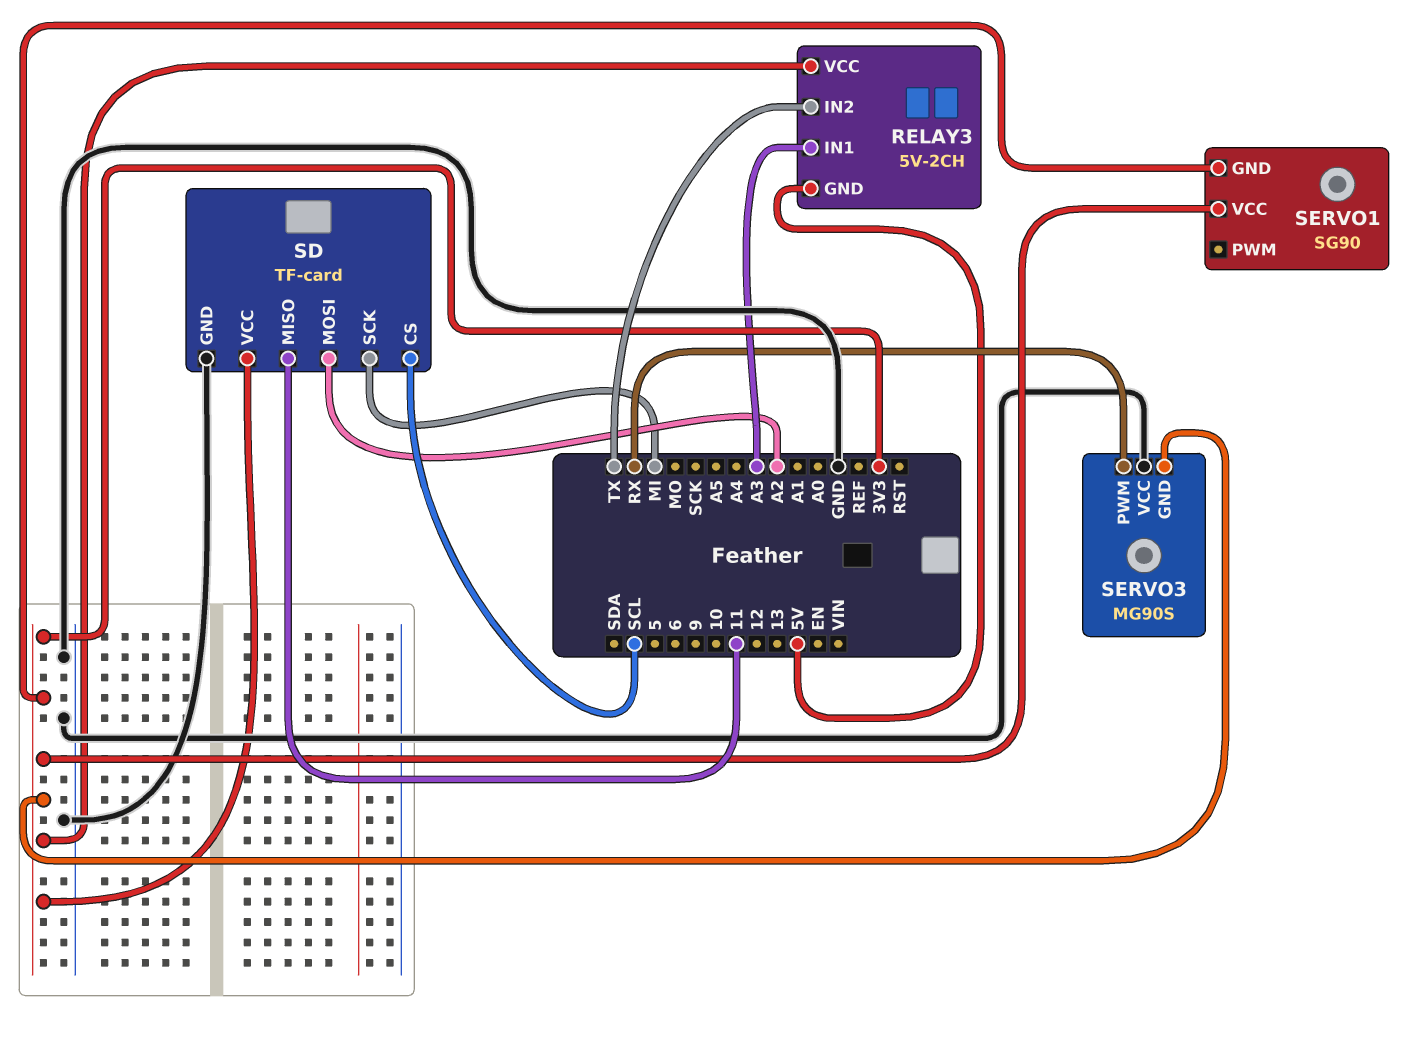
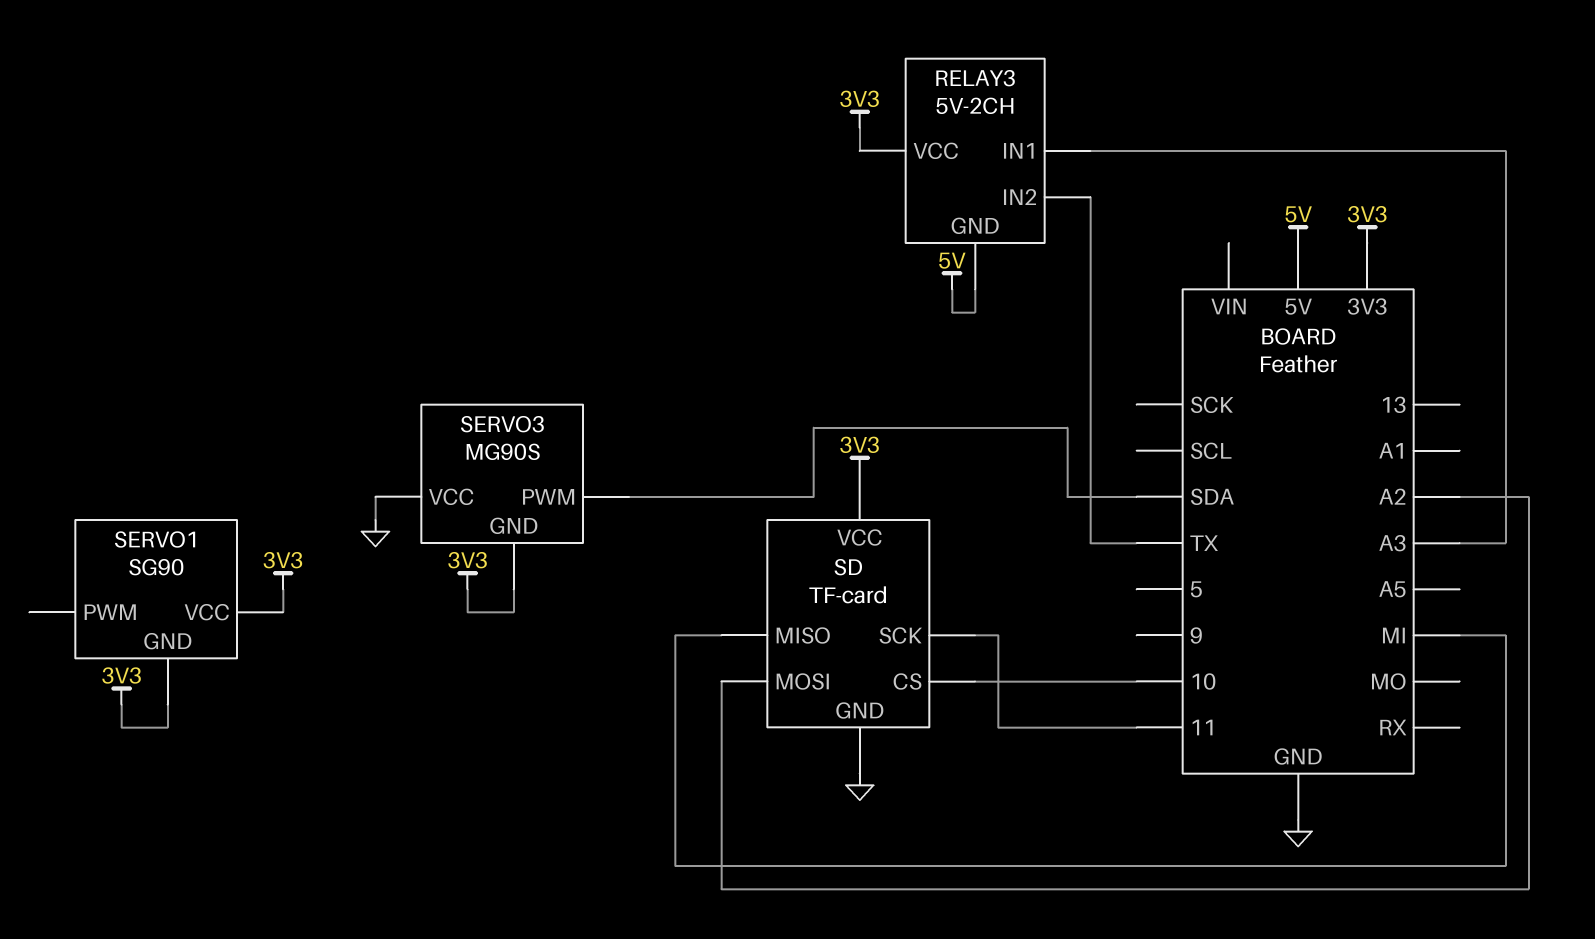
SD pin CS: SCL -> 10
SD pin MISO: 11 -> MI
SD pin SCK: MI -> 11
SERVO3 pin PWM: RX -> SDA

